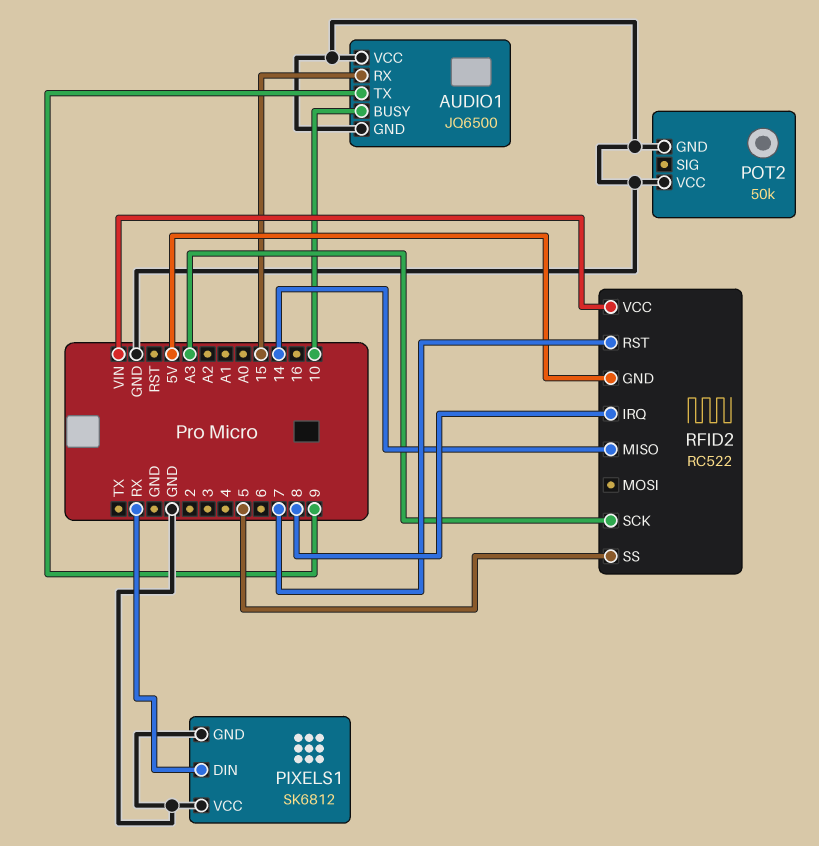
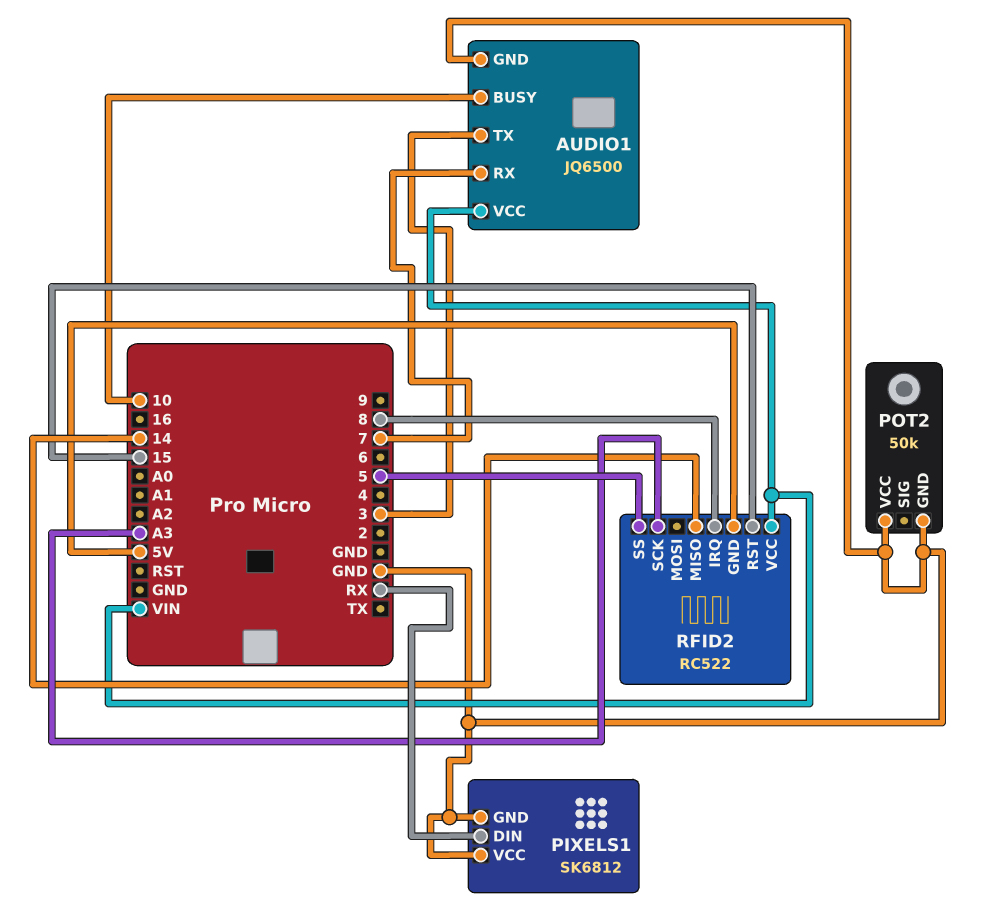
AUDIO1 pin RX: 15 -> 7
AUDIO1 pin TX: 9 -> 3
AUDIO1 pin VCC: GND -> VIN
RFID2 pin RST: 7 -> 15

